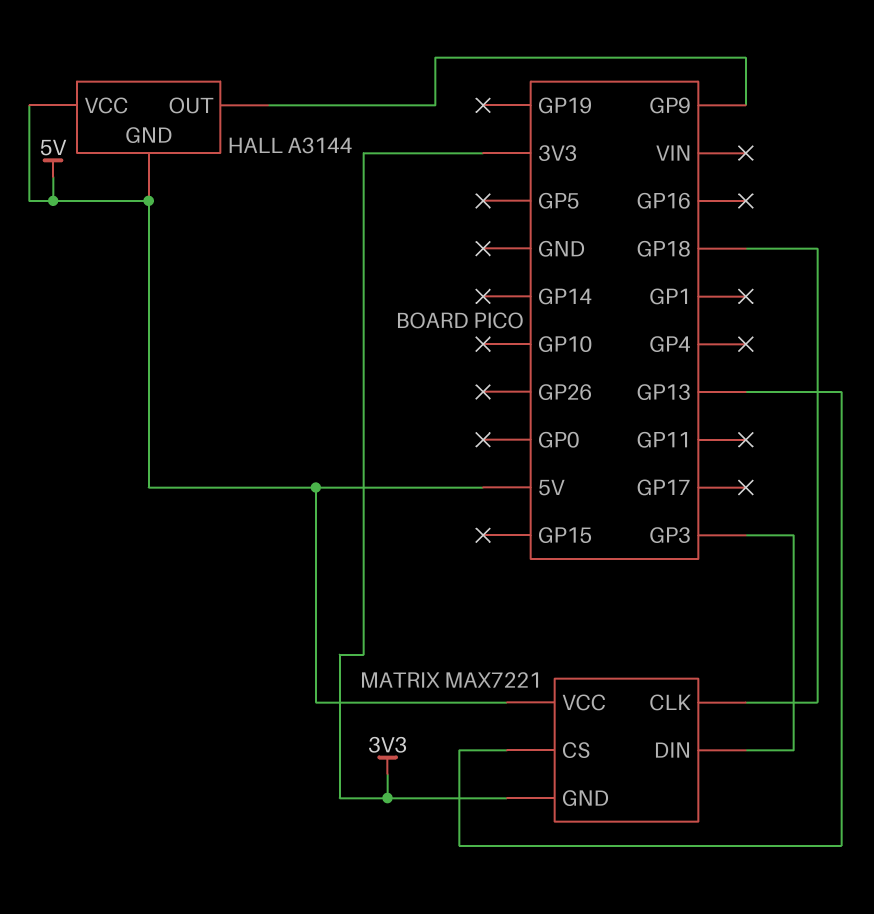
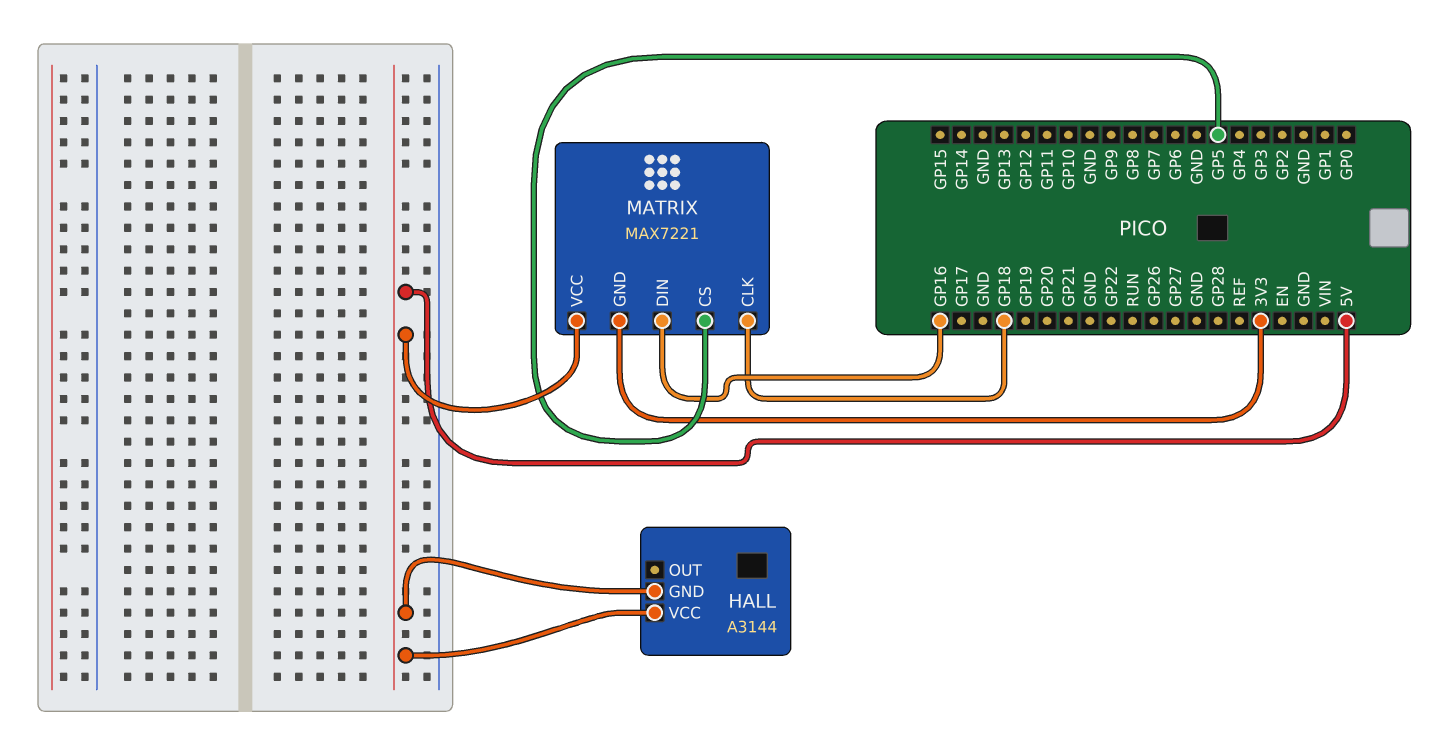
HALL pin OUT: GP9 -> none
MATRIX pin CS: GP13 -> GP5
MATRIX pin DIN: GP3 -> GP16

